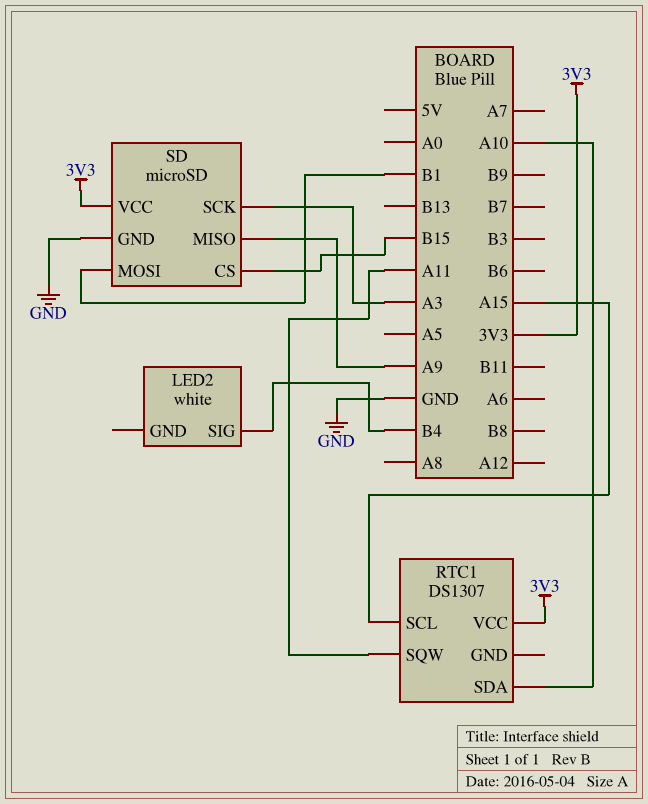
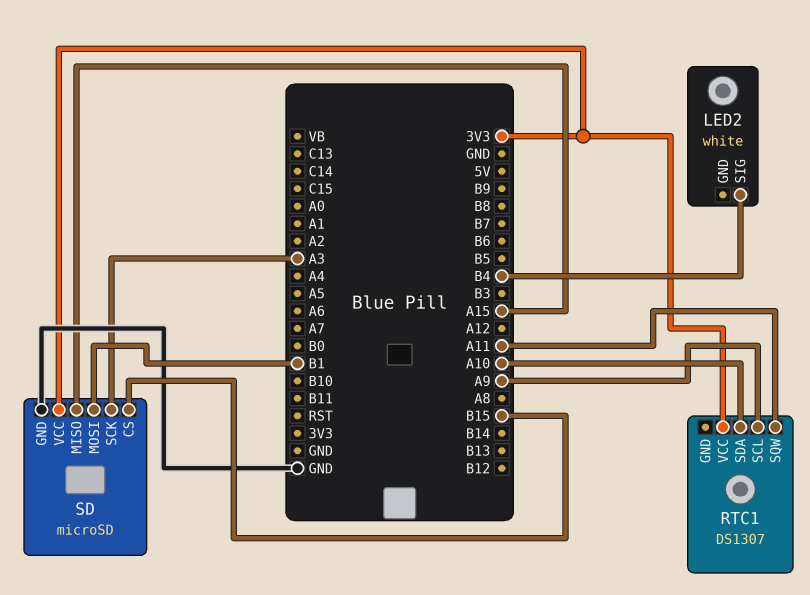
RTC1 pin SCL: A15 -> A9
SD pin MISO: A9 -> A15

